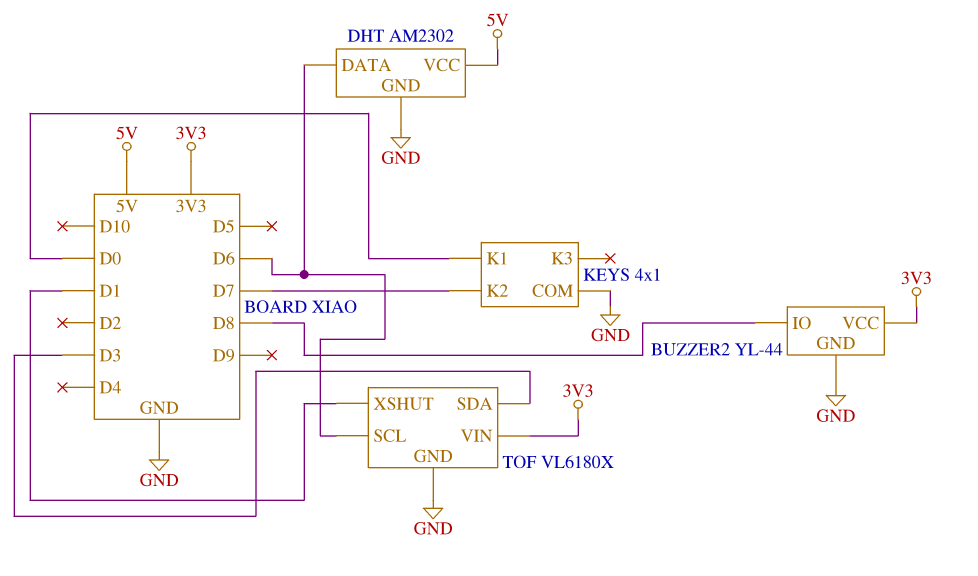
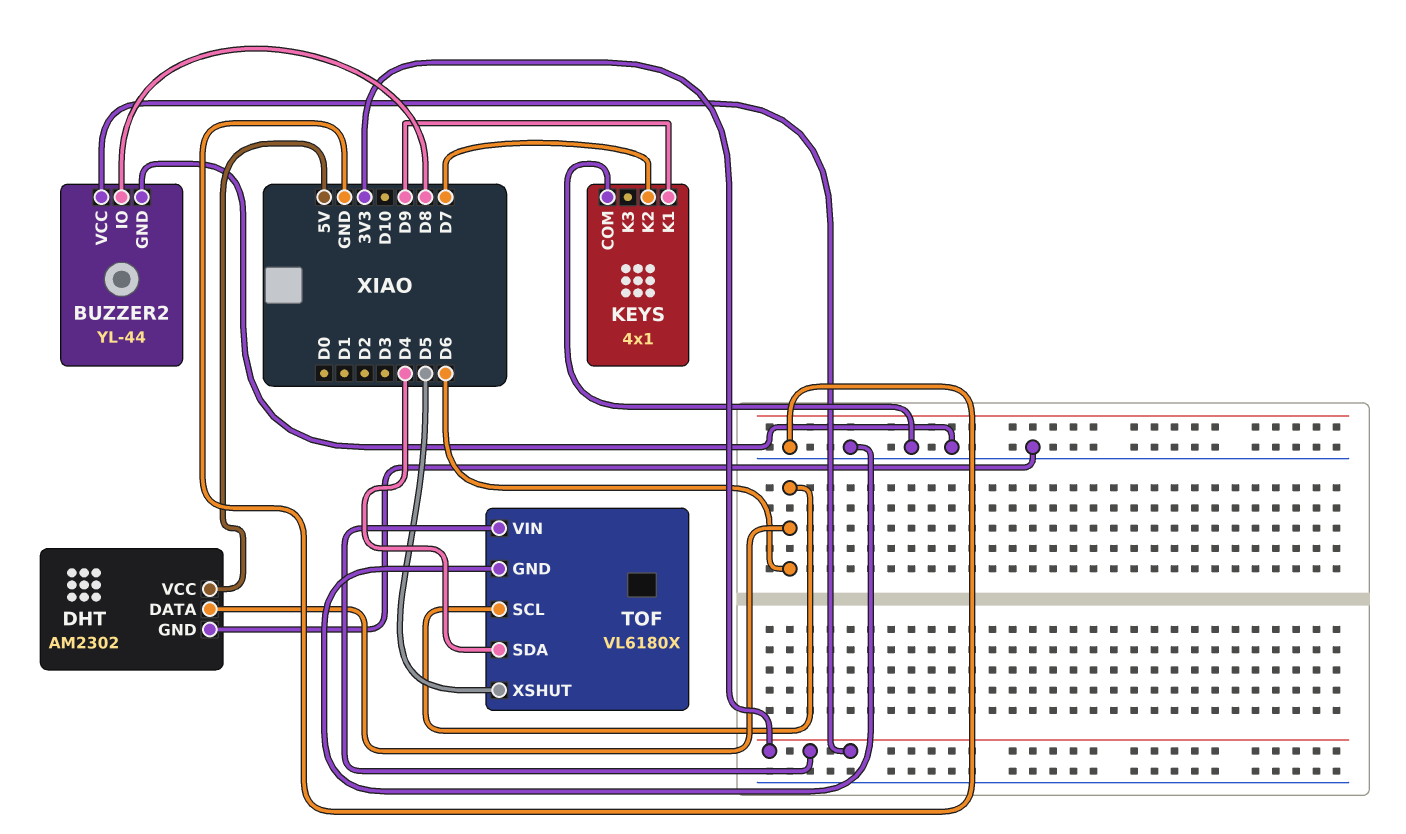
KEYS pin K1: D0 -> D9
TOF pin SDA: D3 -> D4
TOF pin XSHUT: D1 -> D5

